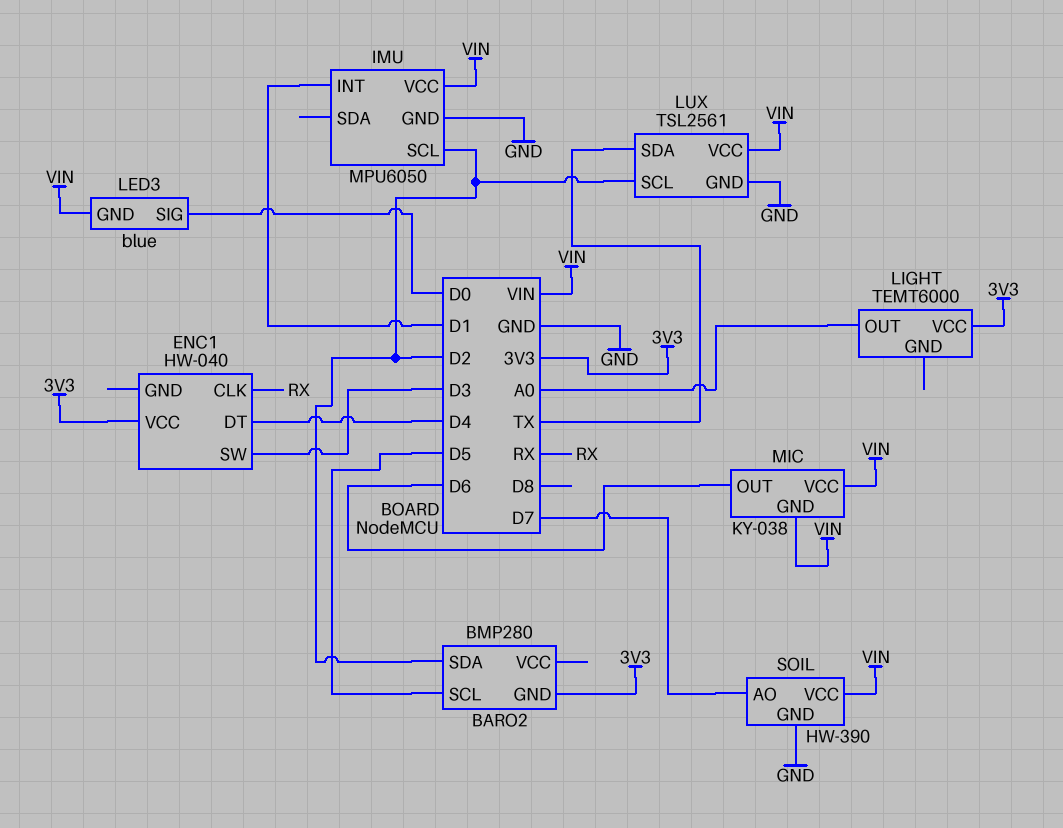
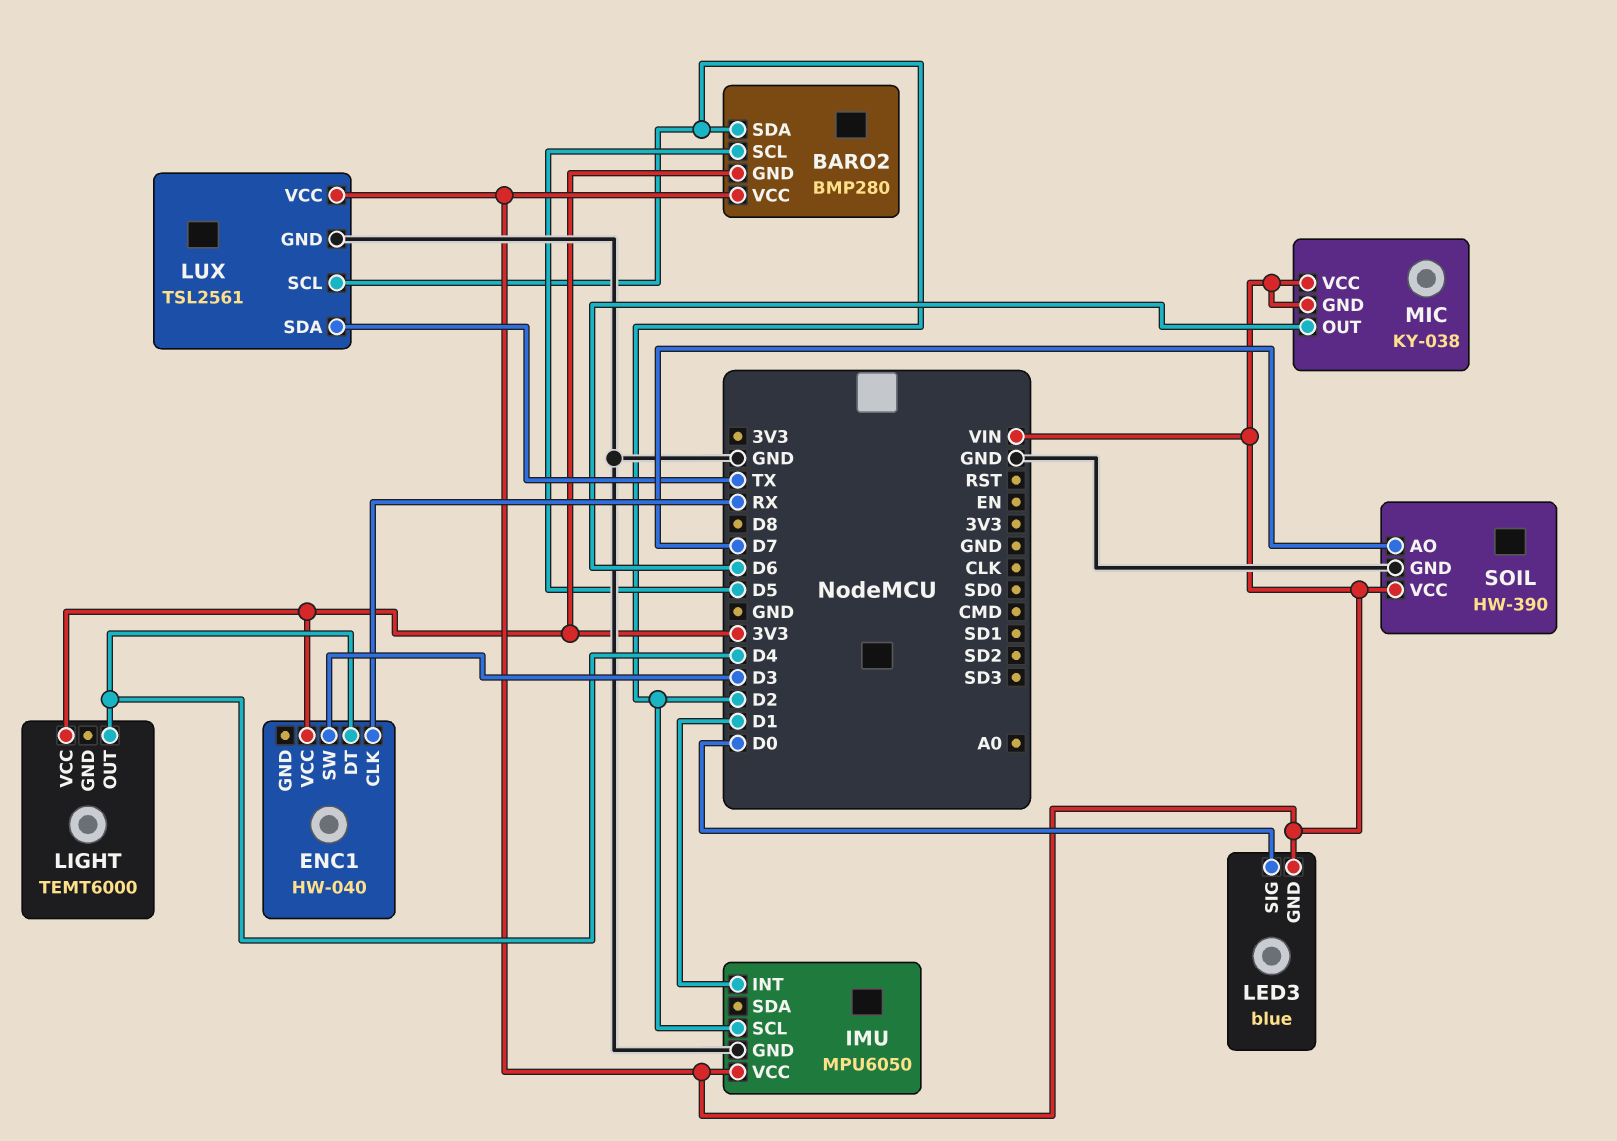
BARO2 pin VCC: none -> VIN
LIGHT pin OUT: A0 -> D4

